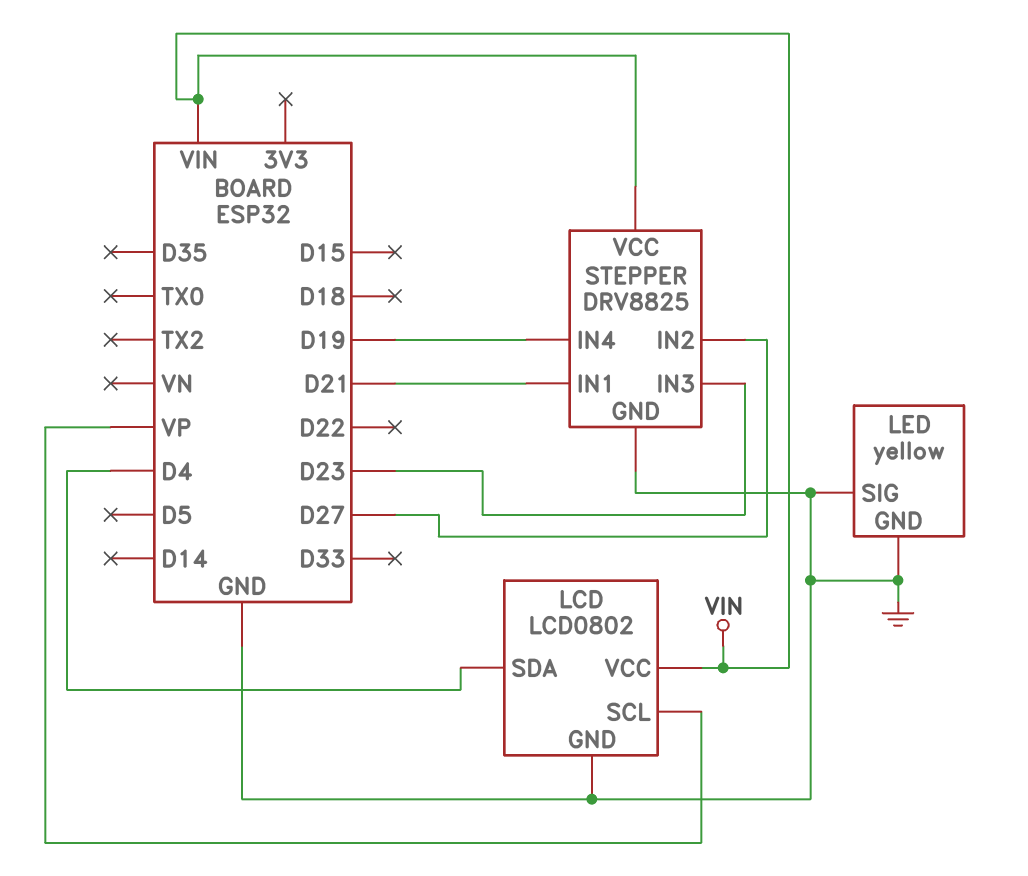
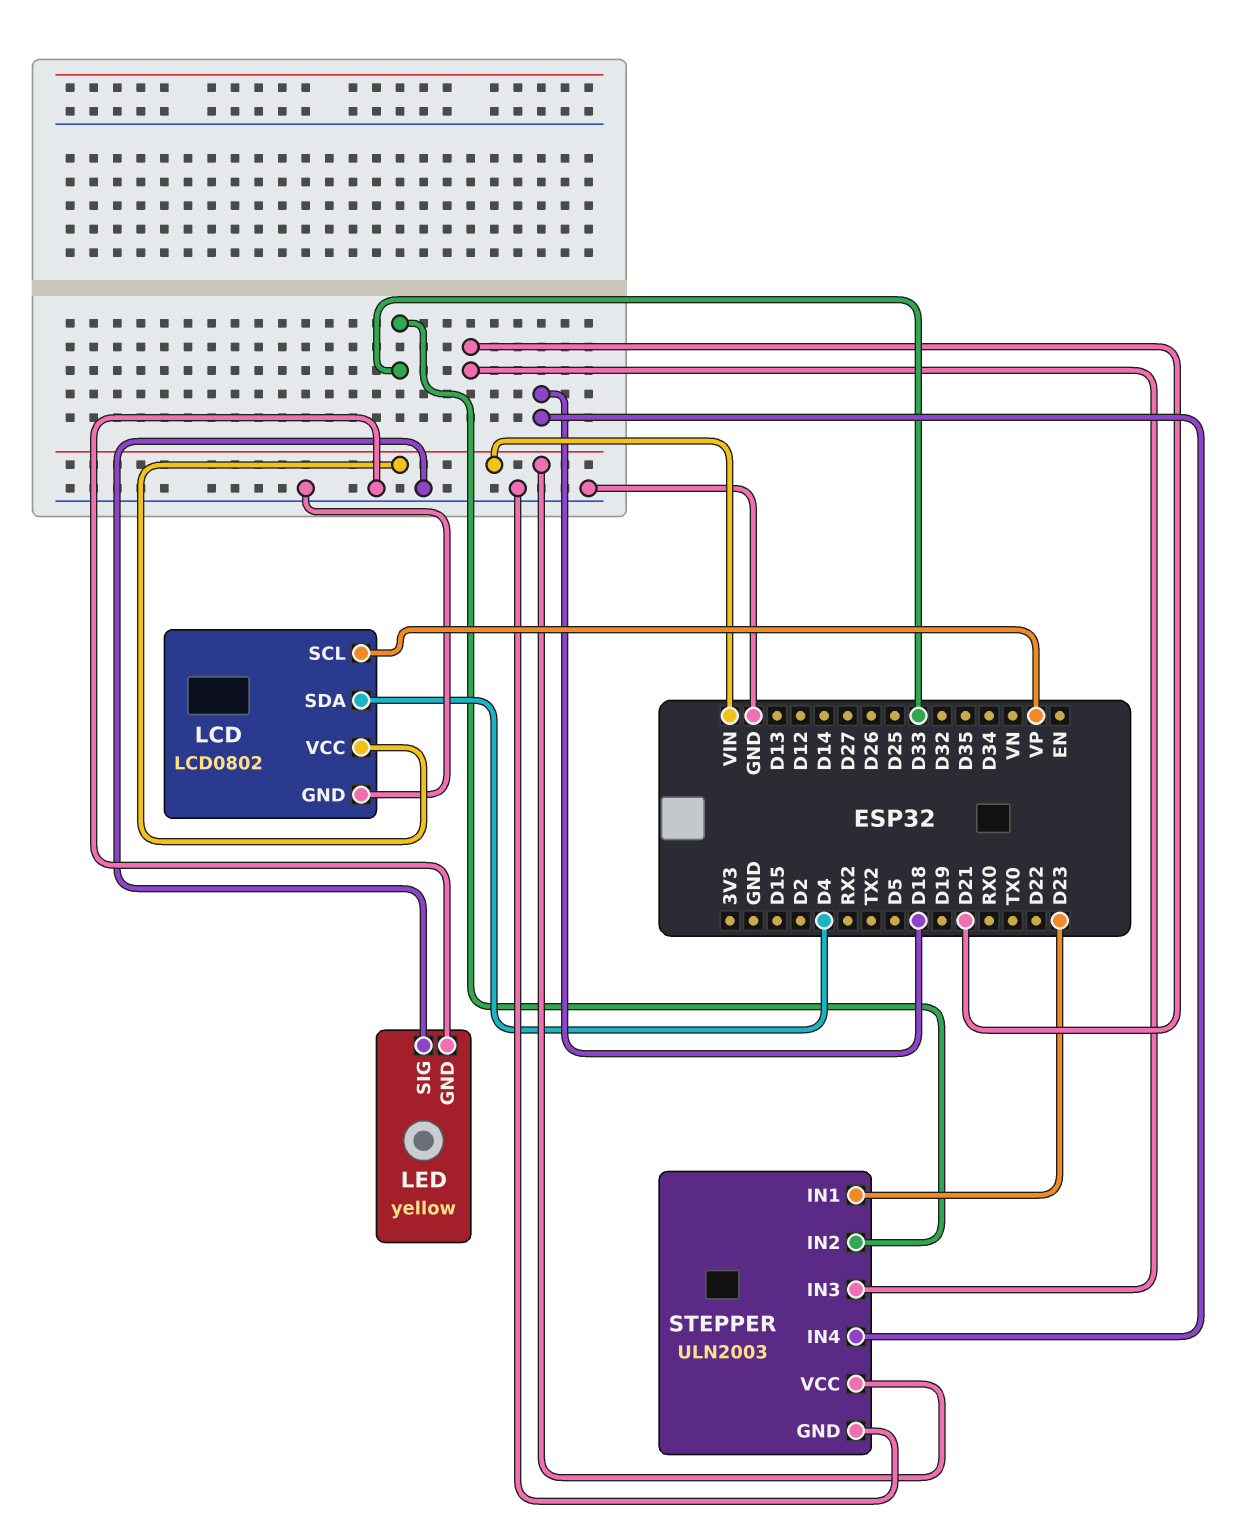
STEPPER: DRV8825 -> ULN2003
STEPPER pin IN1: D21 -> D23
STEPPER pin IN2: D27 -> D33
STEPPER pin IN3: D23 -> D21
STEPPER pin IN4: D19 -> D18

